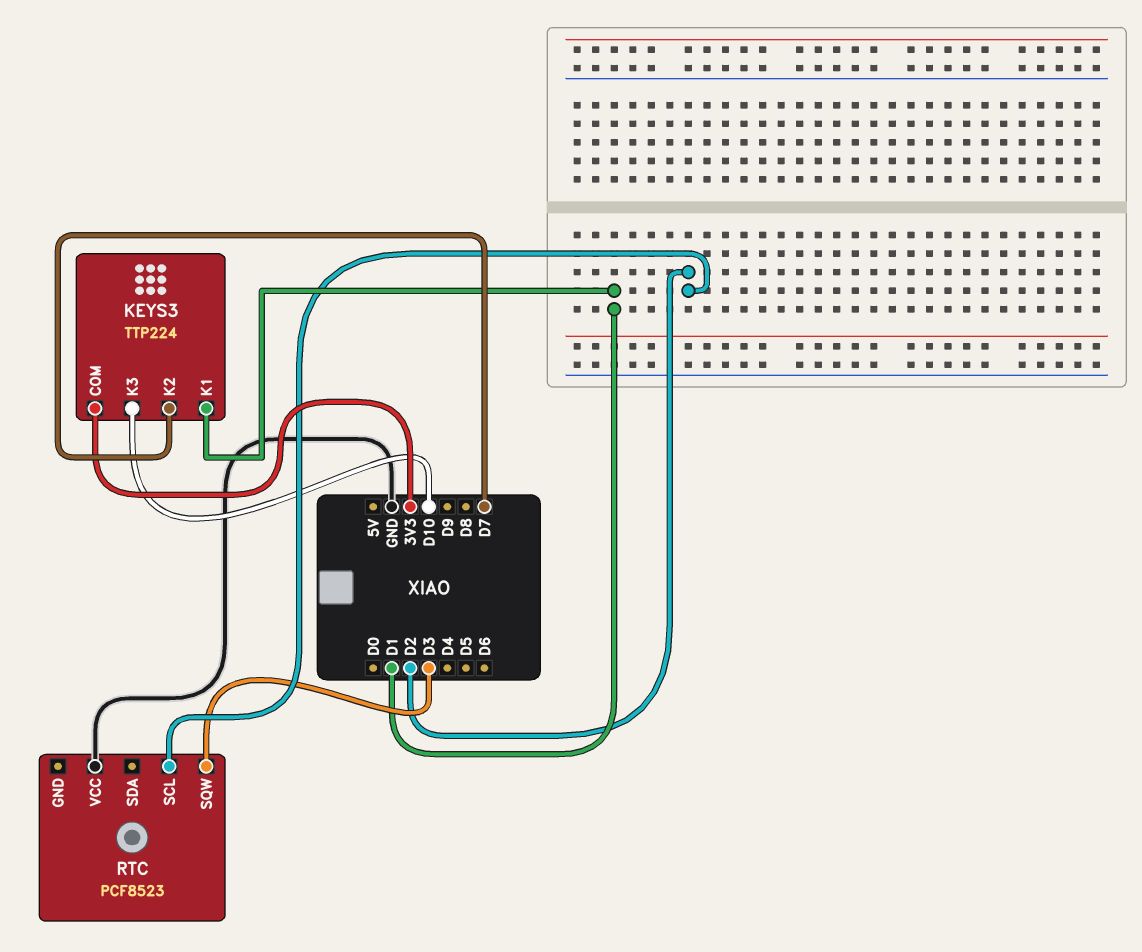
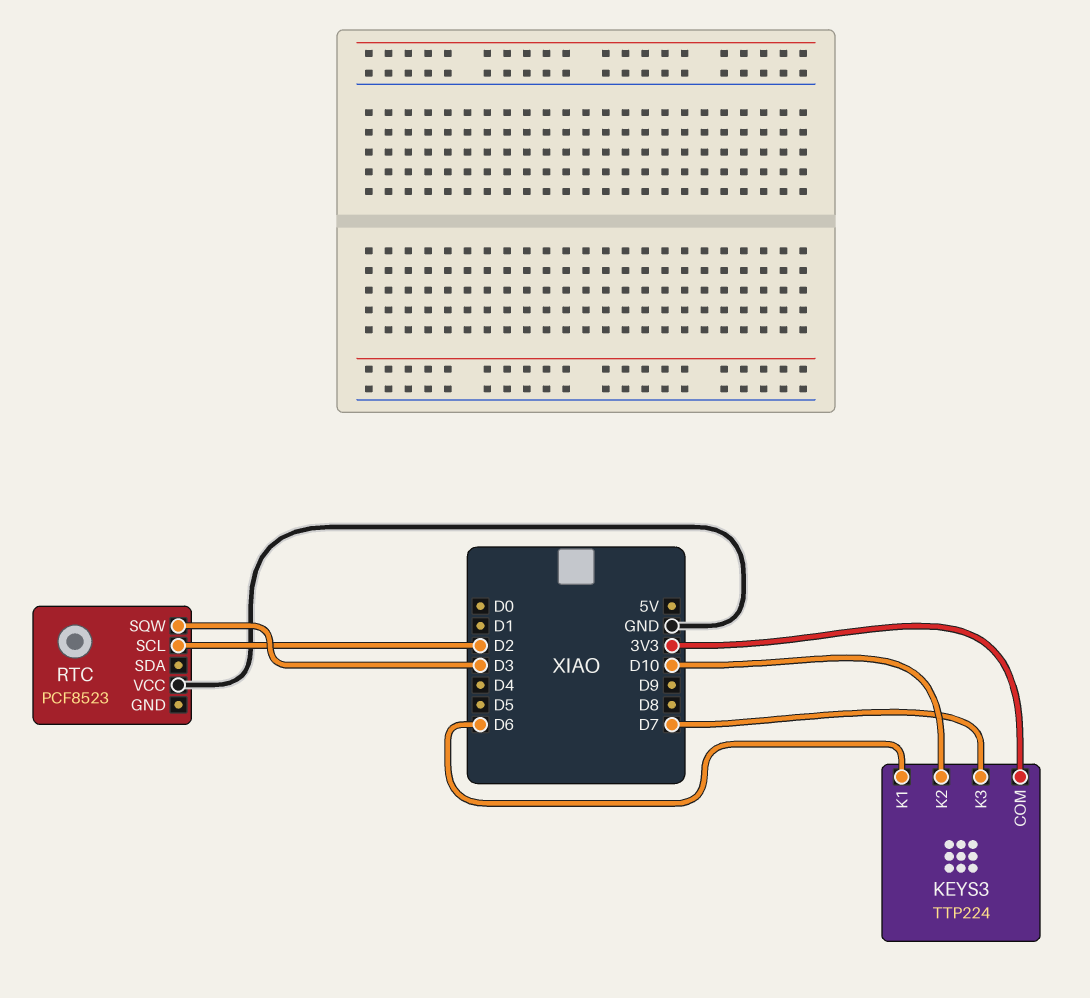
KEYS3 pin K1: D1 -> D6
KEYS3 pin K2: D7 -> D10
KEYS3 pin K3: D10 -> D7

